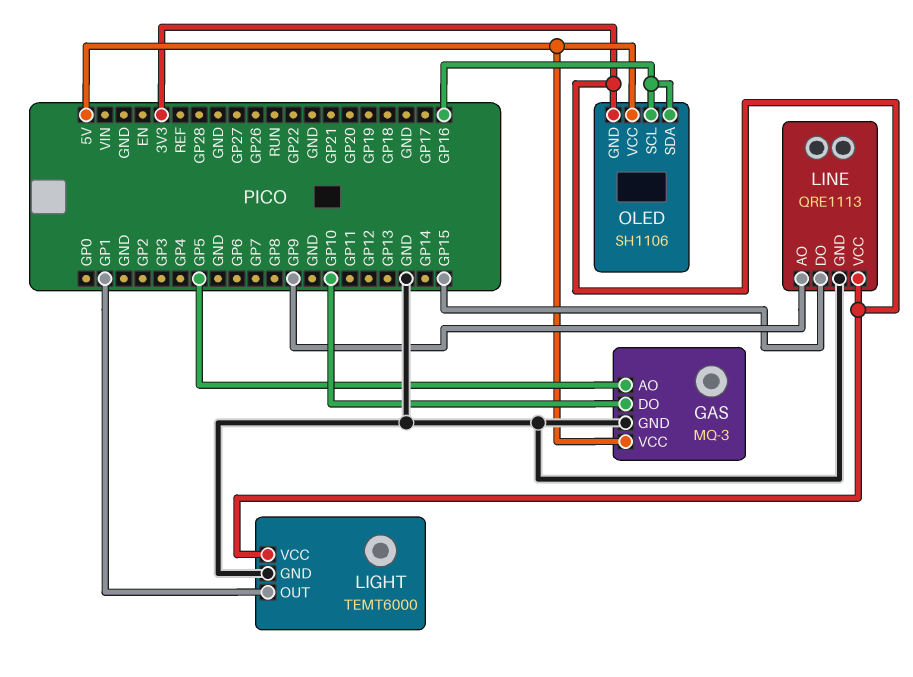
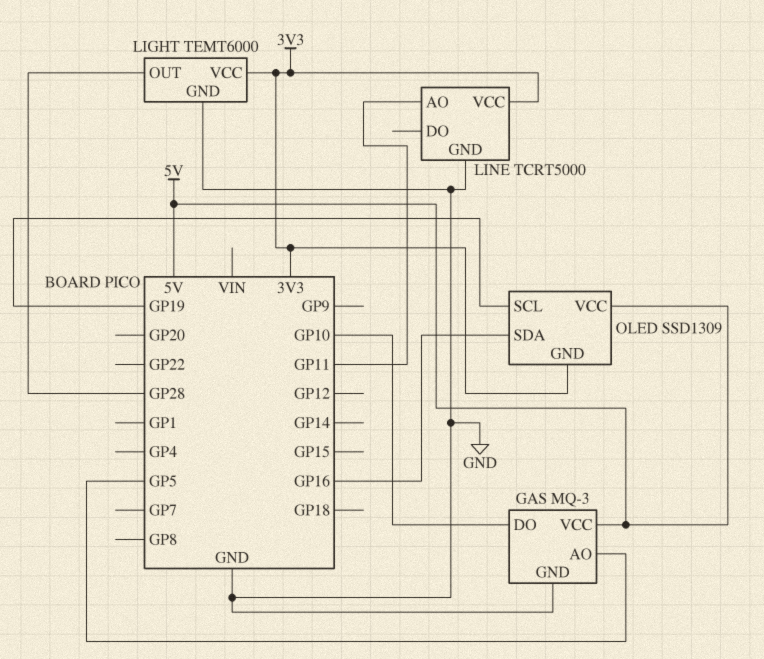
LIGHT pin OUT: GP1 -> GP28
LINE: QRE1113 -> TCRT5000
LINE pin AO: GP9 -> GP11
LINE pin DO: GP15 -> none
OLED: SH1106 -> SSD1309
OLED pin SCL: GP16 -> GP19

